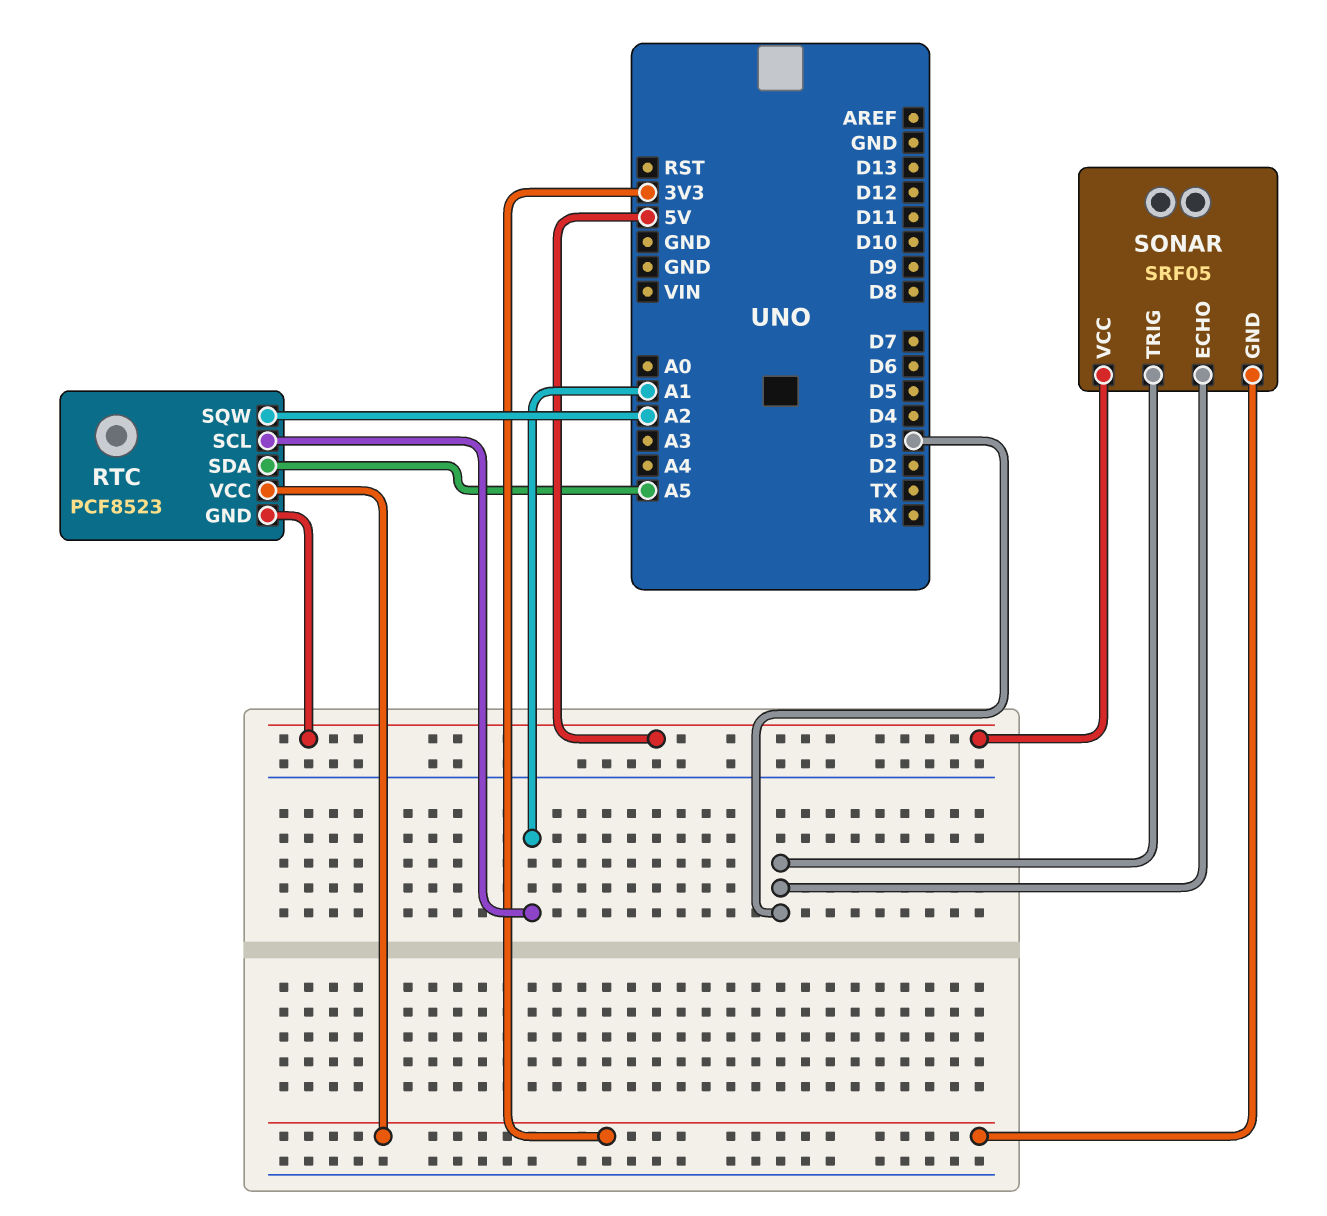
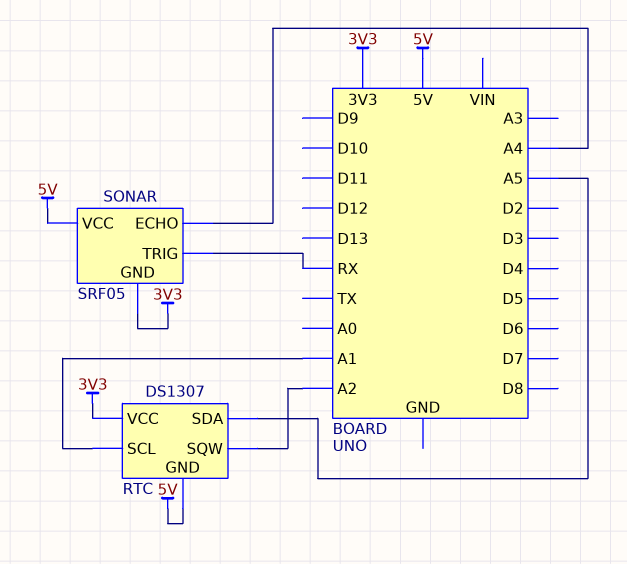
RTC: PCF8523 -> DS1307
SONAR pin ECHO: D3 -> A4
SONAR pin TRIG: D3 -> RX

